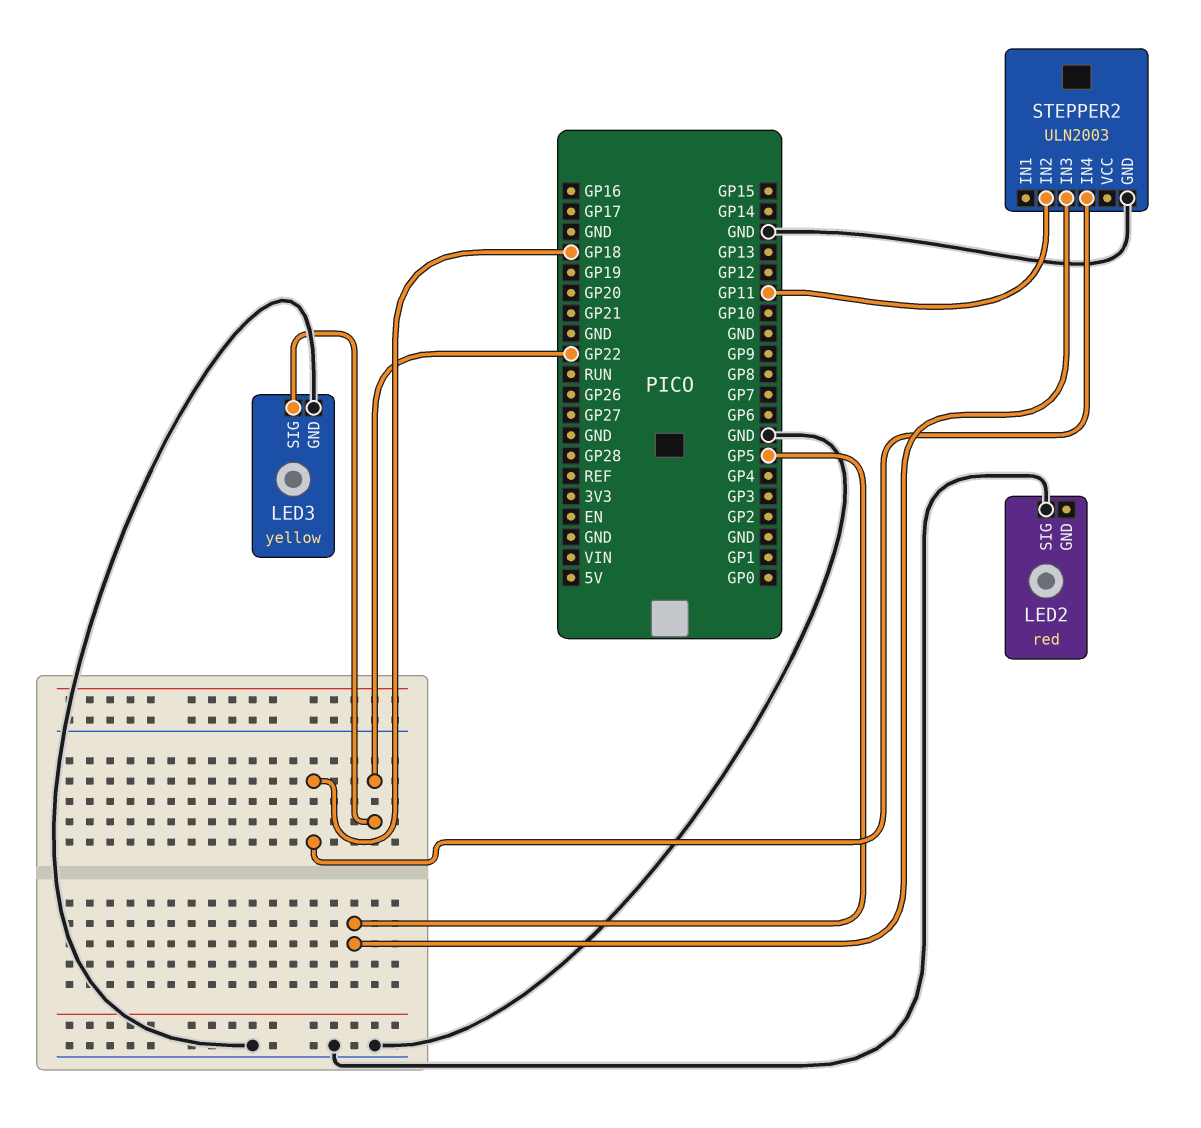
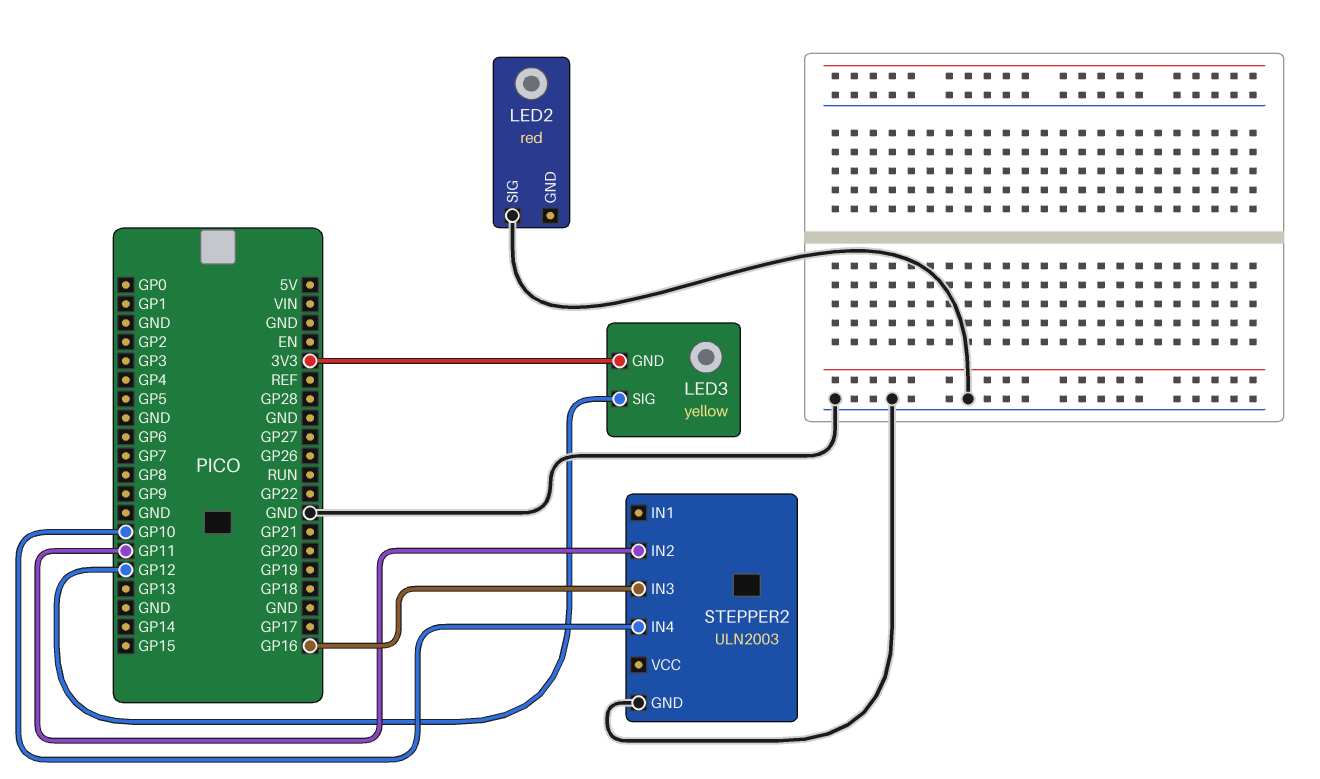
LED3 pin GND: GND -> 3V3
LED3 pin SIG: GP22 -> GP12
STEPPER2 pin IN3: GP5 -> GP16
STEPPER2 pin IN4: GP18 -> GP10

